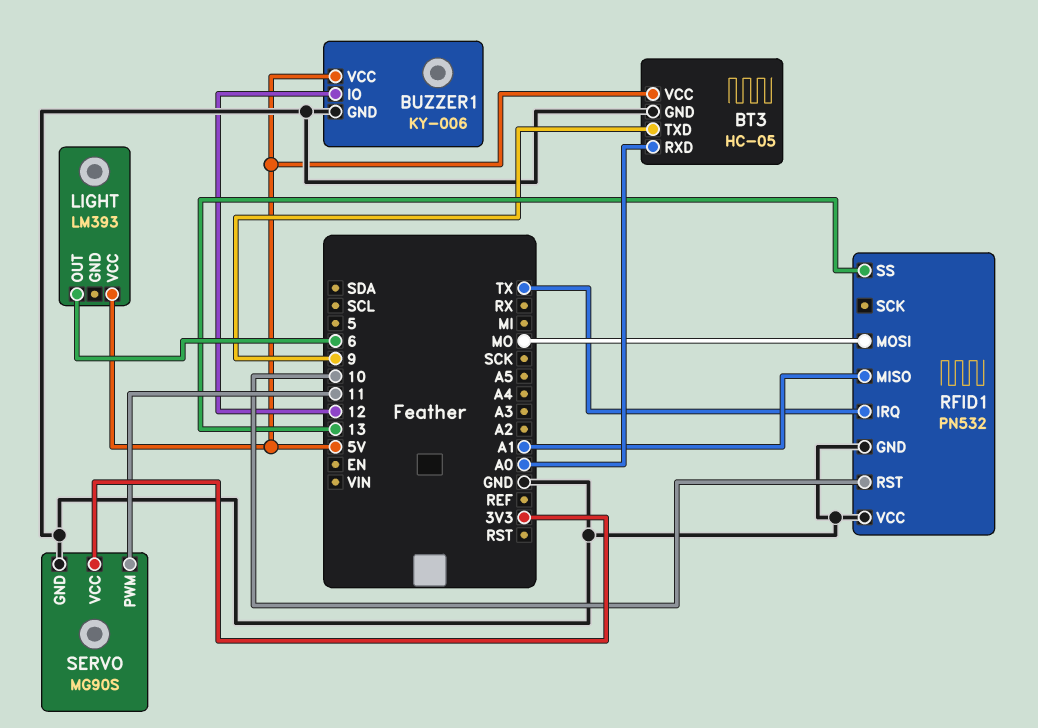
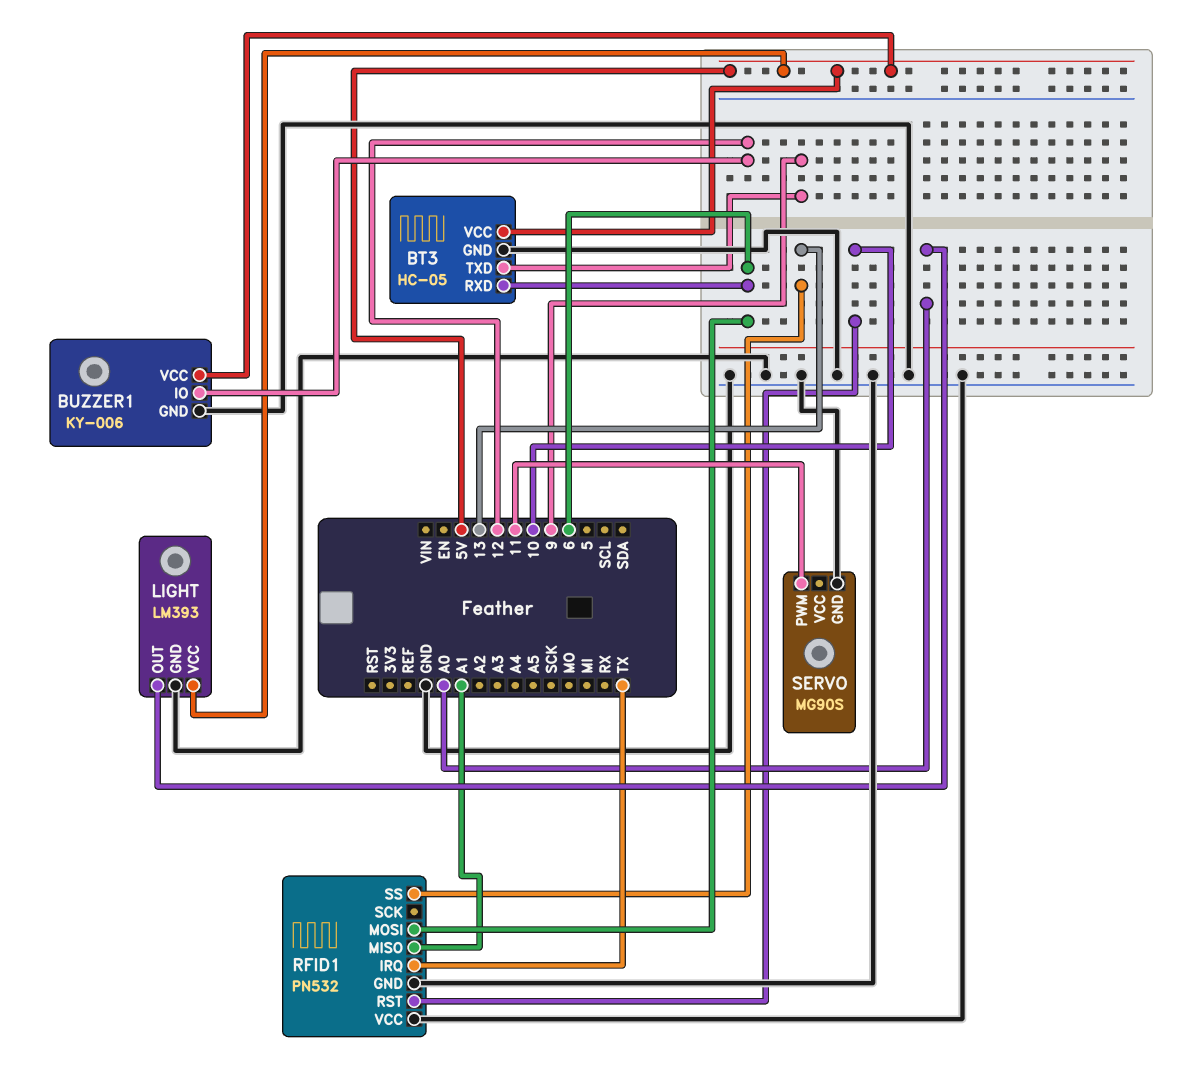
BT3 pin RXD: A0 -> 6
LIGHT pin GND: none -> GND
LIGHT pin OUT: 6 -> A0
RFID1 pin MOSI: MO -> 6
SERVO pin VCC: 3V3 -> none

